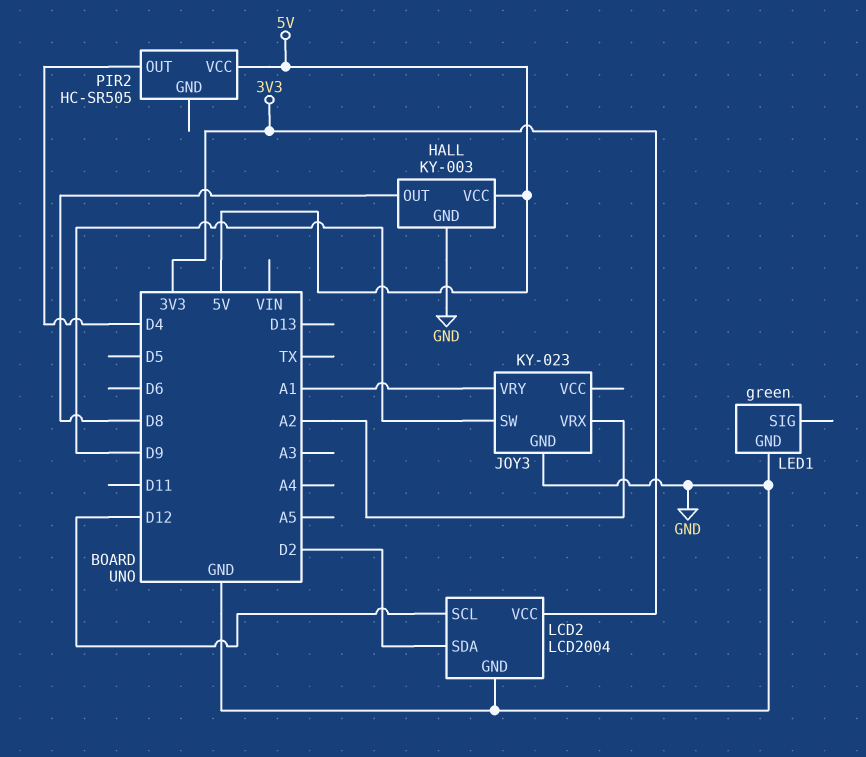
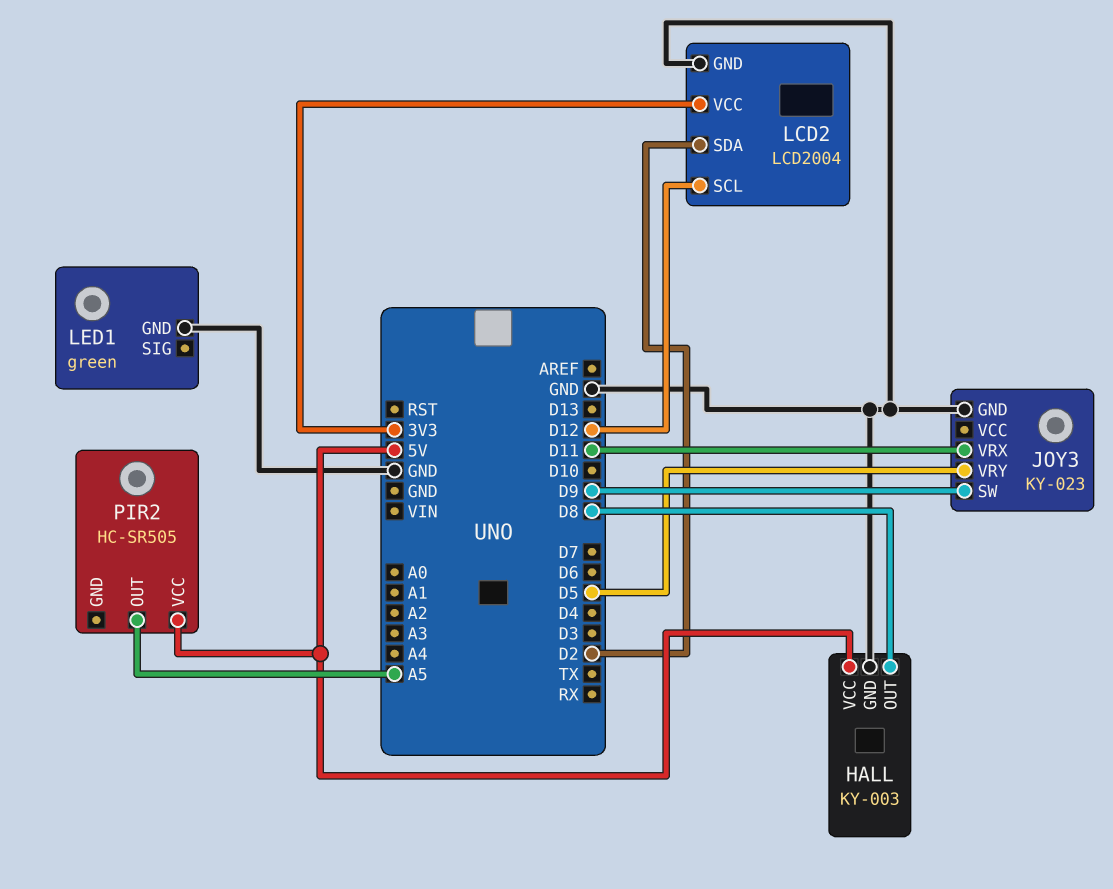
JOY3 pin VRX: A2 -> D11
JOY3 pin VRY: A1 -> D5
PIR2 pin OUT: D4 -> A5

